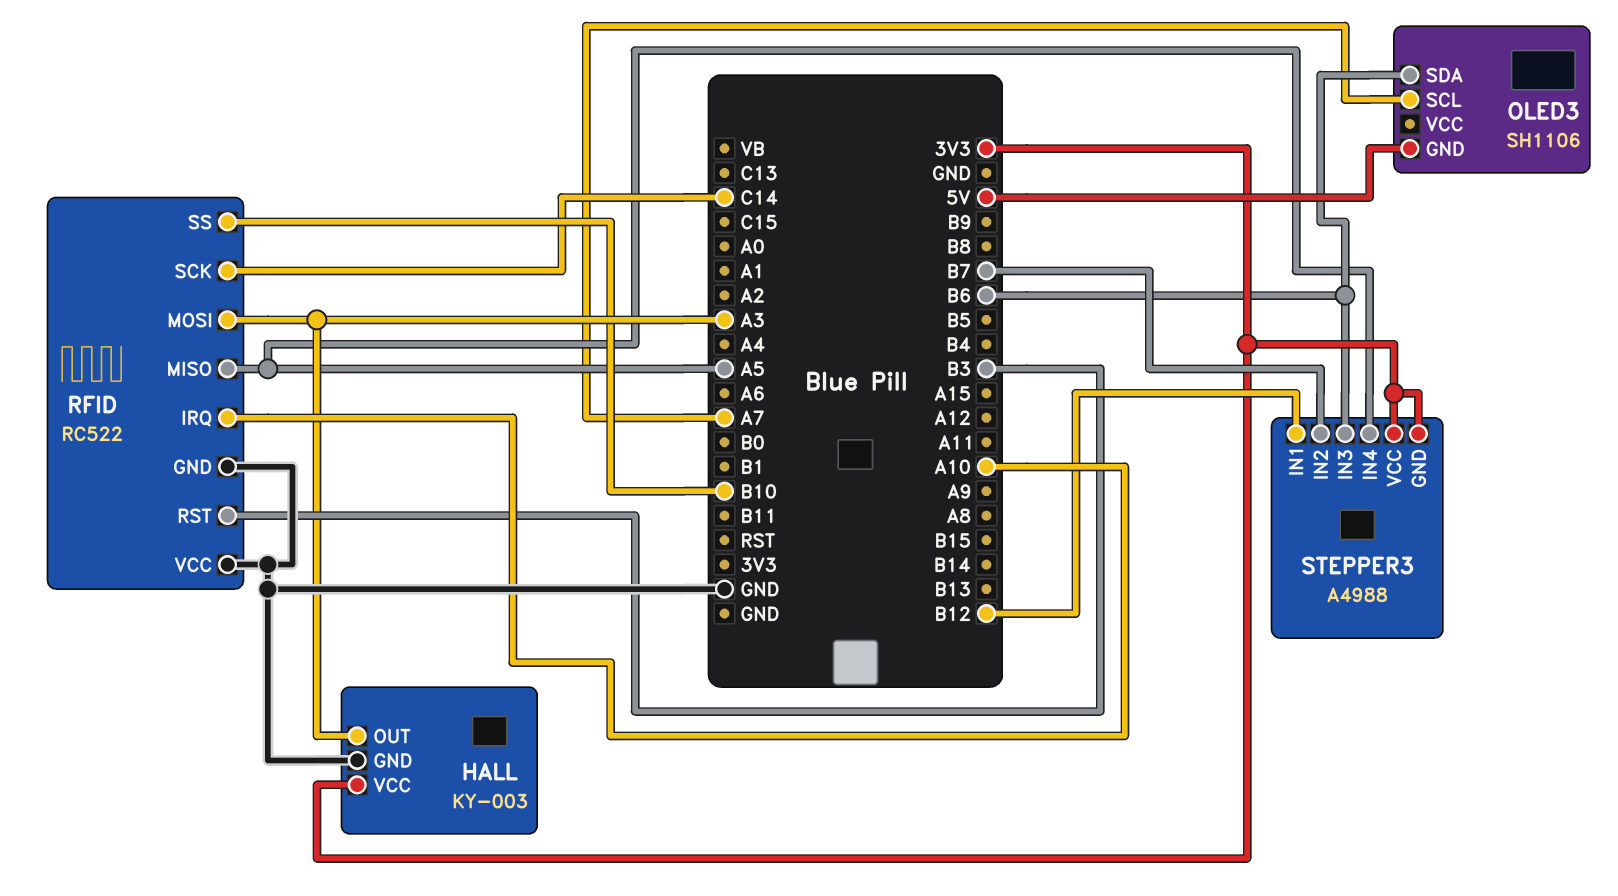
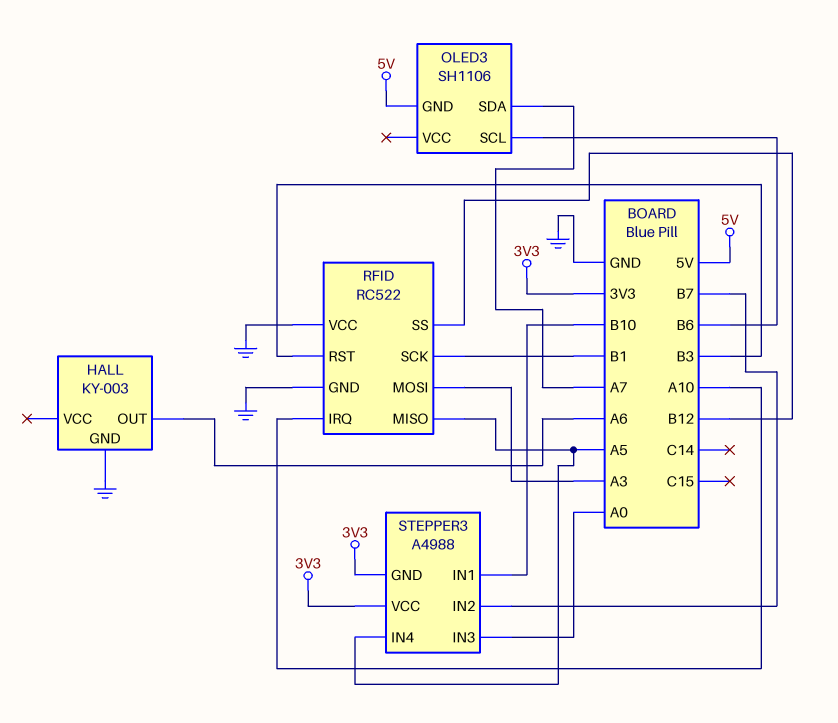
HALL pin OUT: A3 -> A6
HALL pin VCC: 3V3 -> none
OLED3 pin SCL: A7 -> B6
OLED3 pin SDA: B6 -> A7
RFID pin SCK: C14 -> B1
RFID pin SS: B10 -> B12
STEPPER3 pin IN1: B12 -> B10
STEPPER3 pin IN3: B6 -> A0

